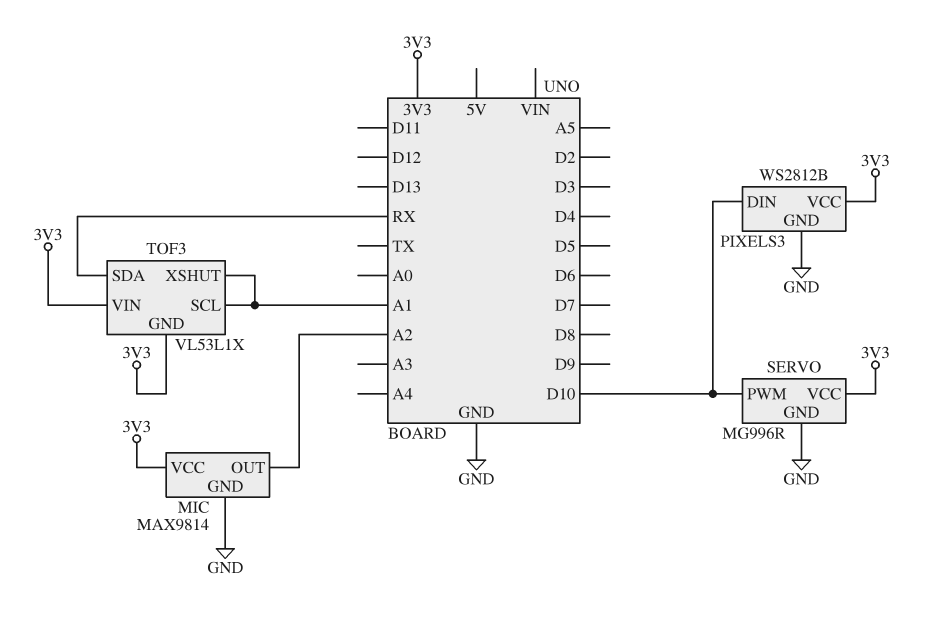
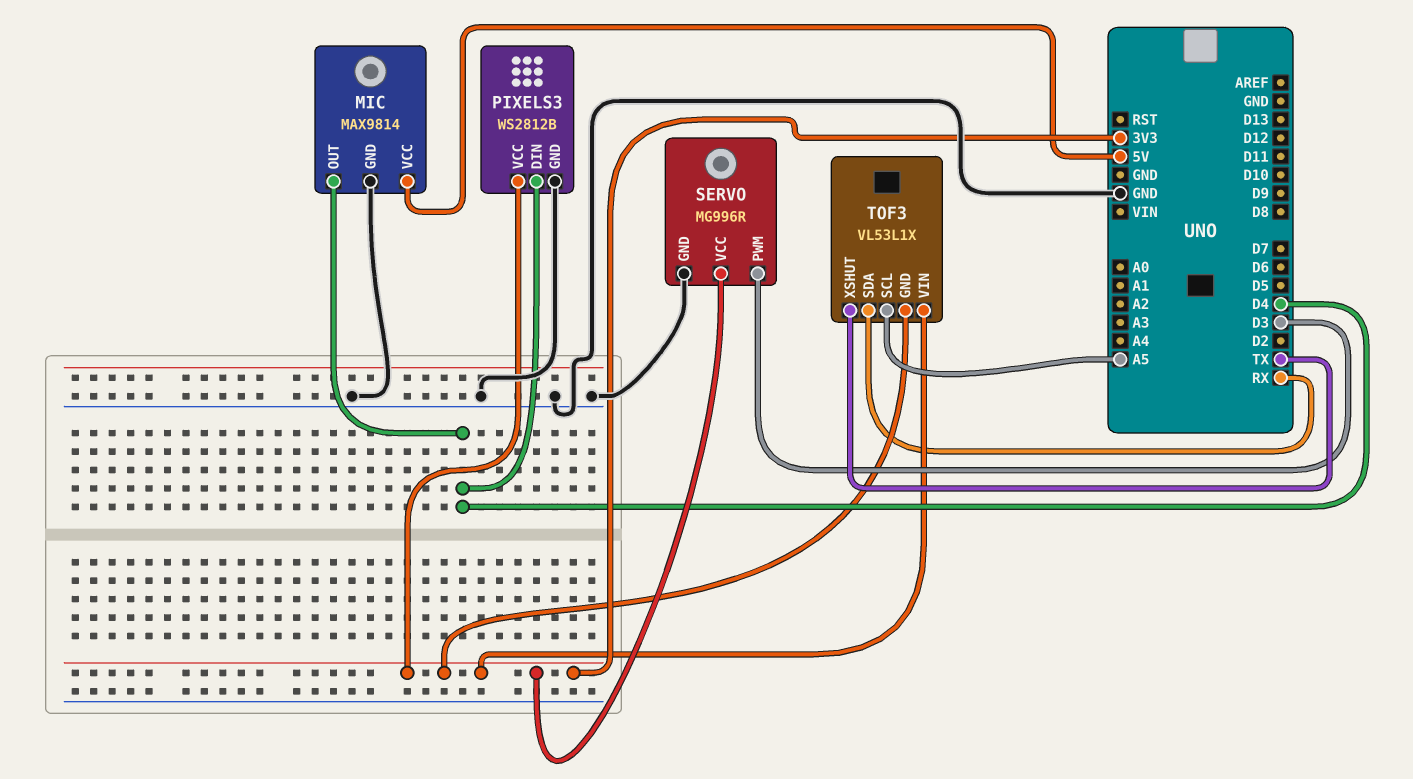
MIC pin OUT: A2 -> D4
MIC pin VCC: 3V3 -> 5V
PIXELS3 pin DIN: D10 -> D4
SERVO pin PWM: D10 -> D3
TOF3 pin SCL: A1 -> A5
TOF3 pin XSHUT: A1 -> TX

